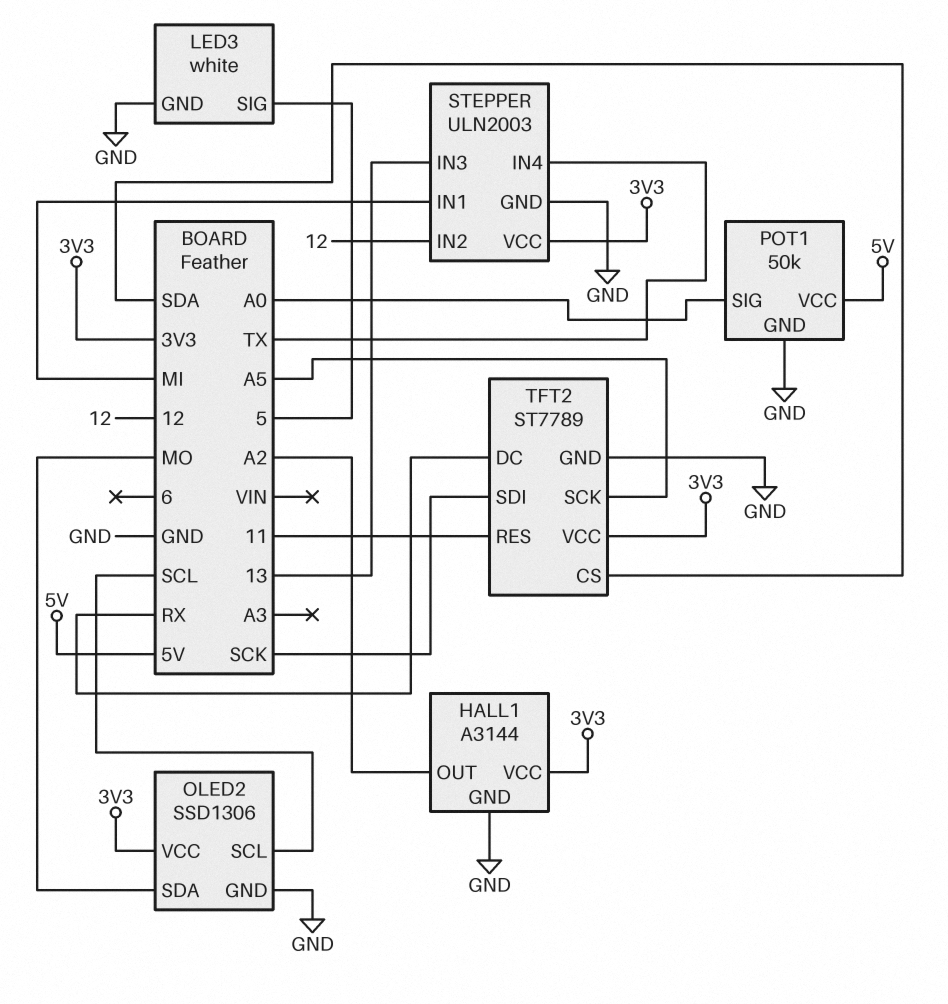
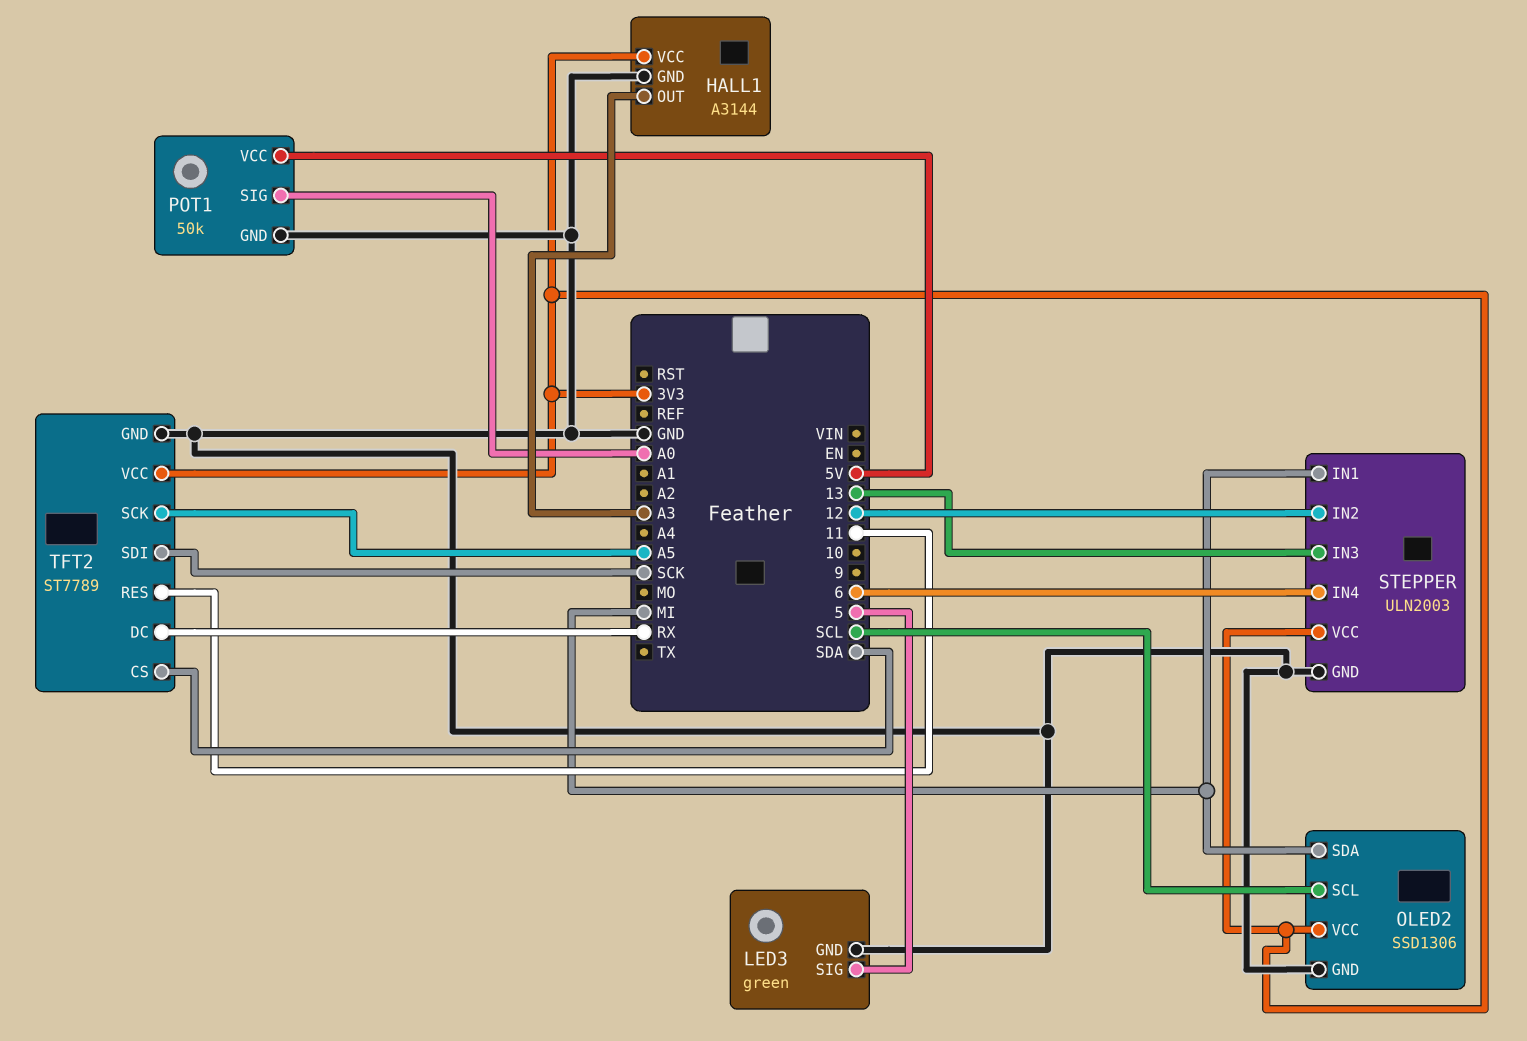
HALL1 pin OUT: A2 -> A3
LED3: white -> green
OLED2 pin SDA: MO -> MI
STEPPER pin IN4: TX -> 6

